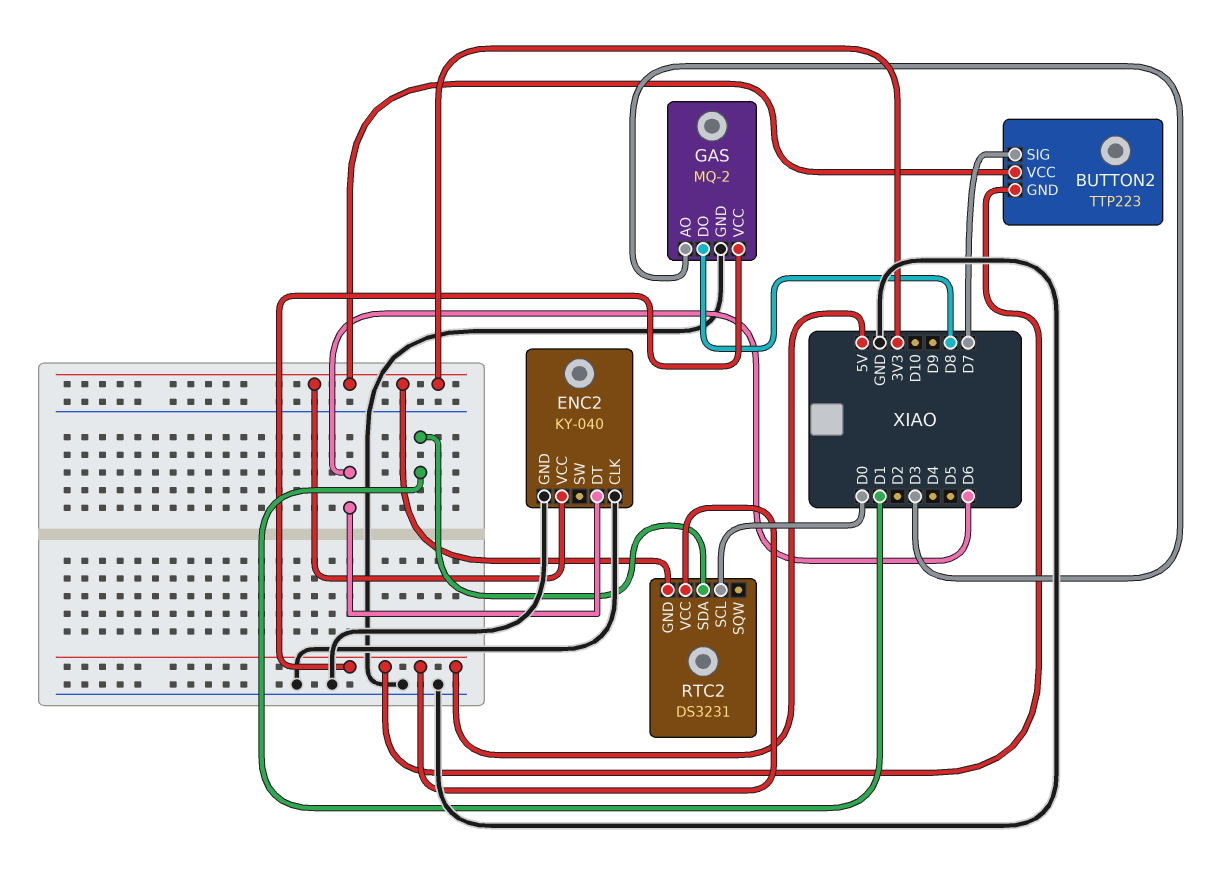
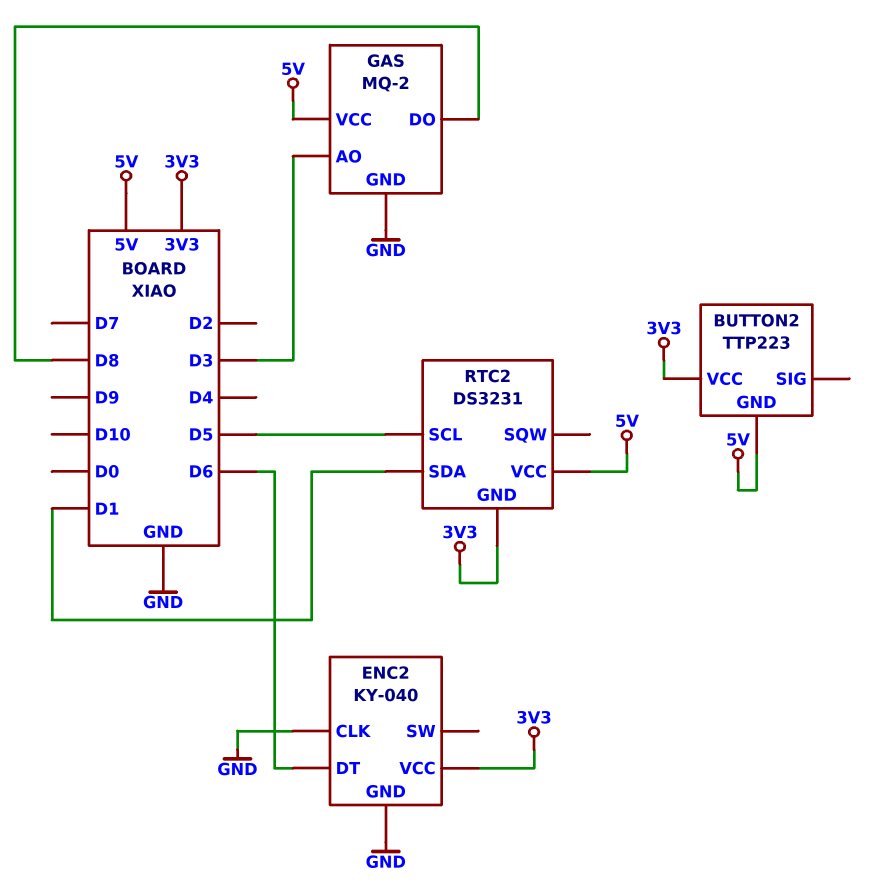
BUTTON2 pin SIG: D7 -> none
RTC2 pin SCL: D0 -> D5

